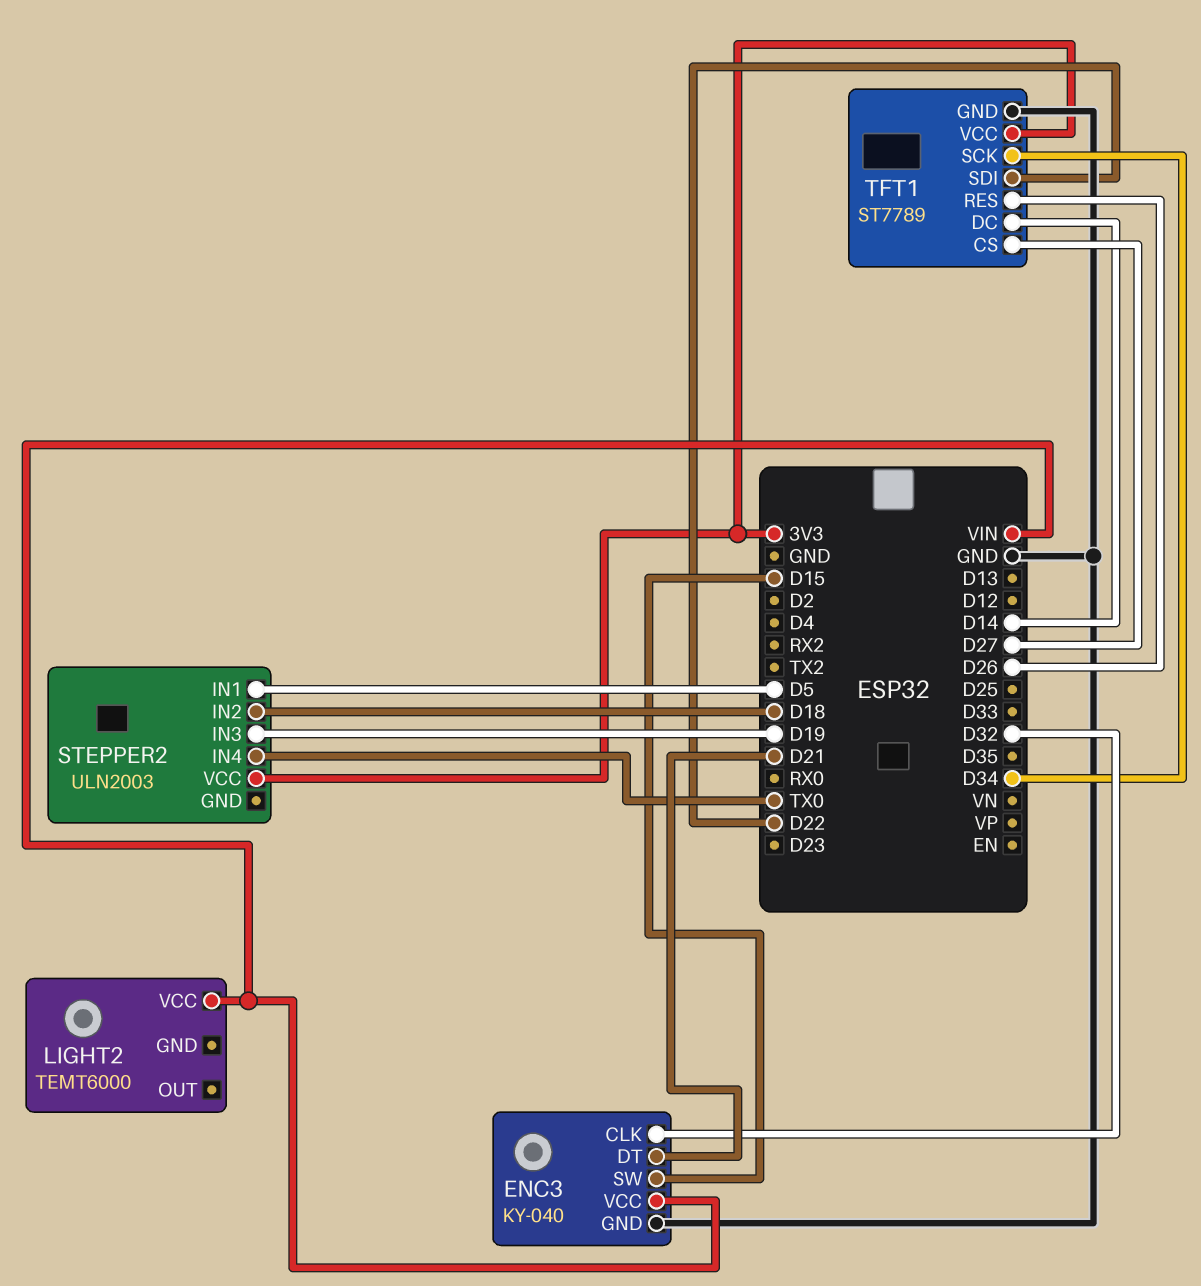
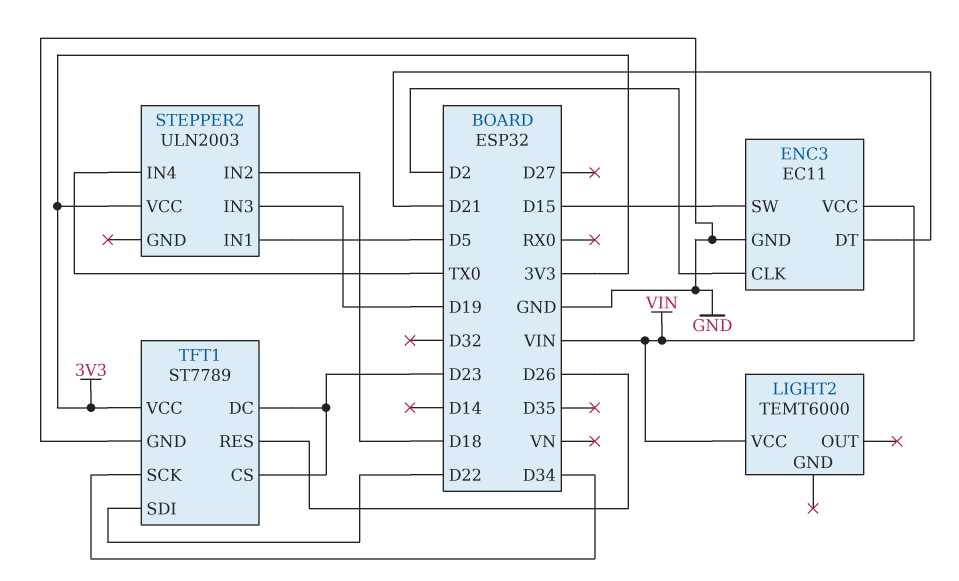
ENC3: KY-040 -> EC11
ENC3 pin CLK: D32 -> D2
TFT1 pin CS: D27 -> D23
TFT1 pin DC: D14 -> D23

